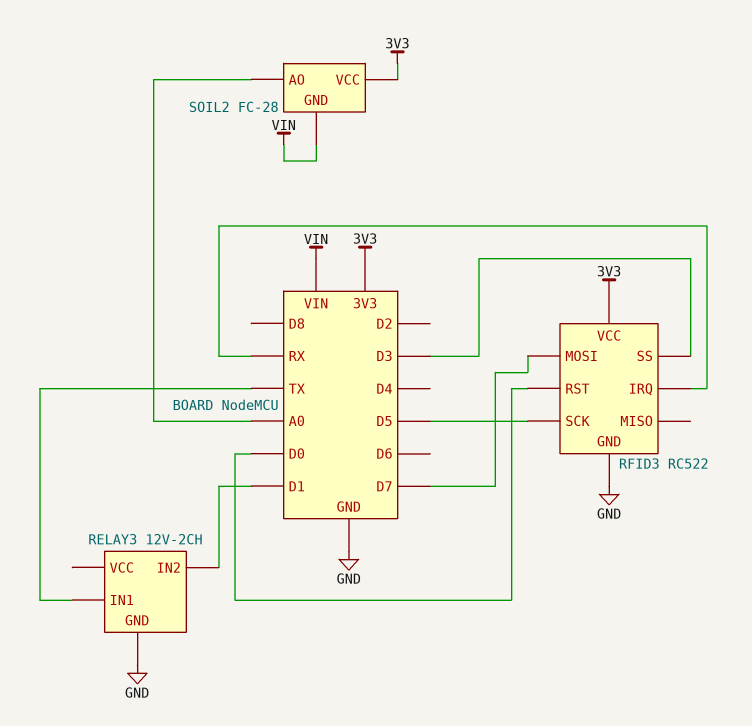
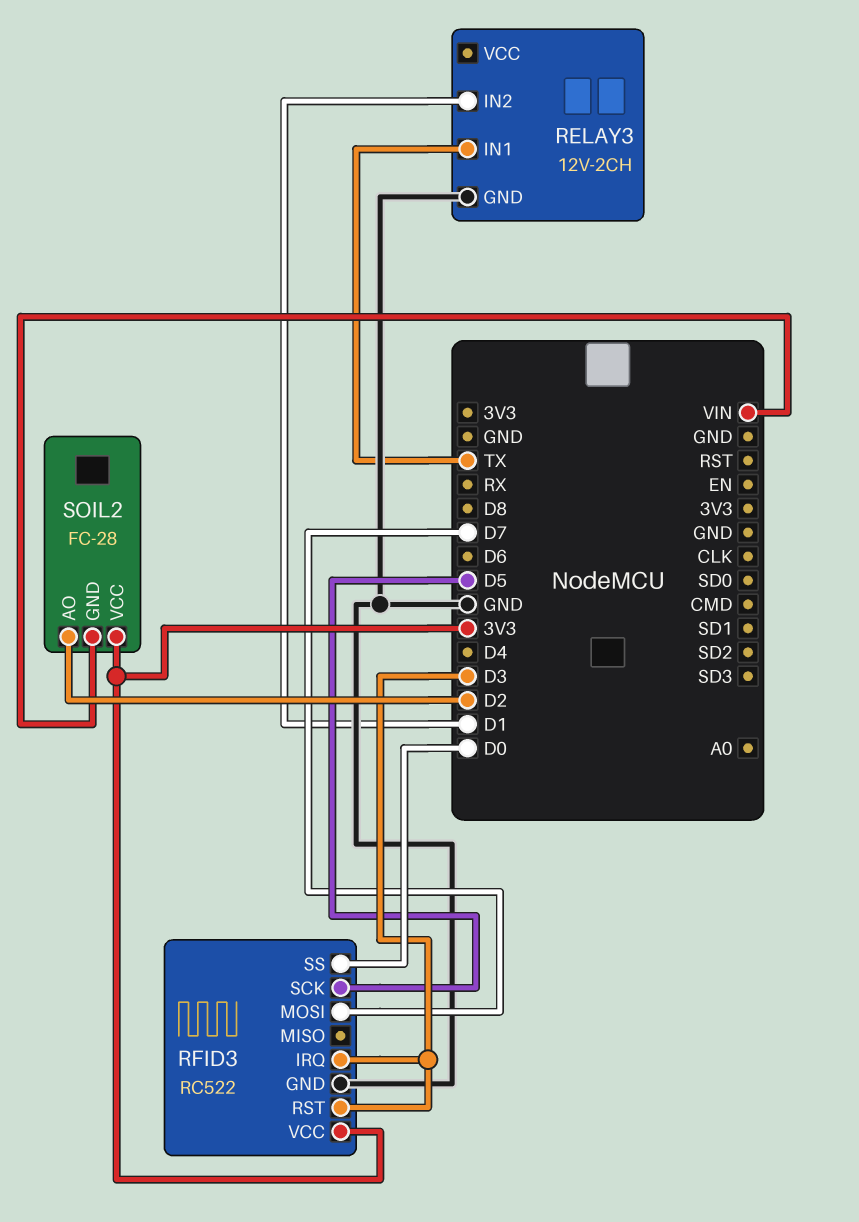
RFID3 pin IRQ: RX -> D3
RFID3 pin RST: D0 -> D3
RFID3 pin SS: D3 -> D0
SOIL2 pin AO: A0 -> D2

